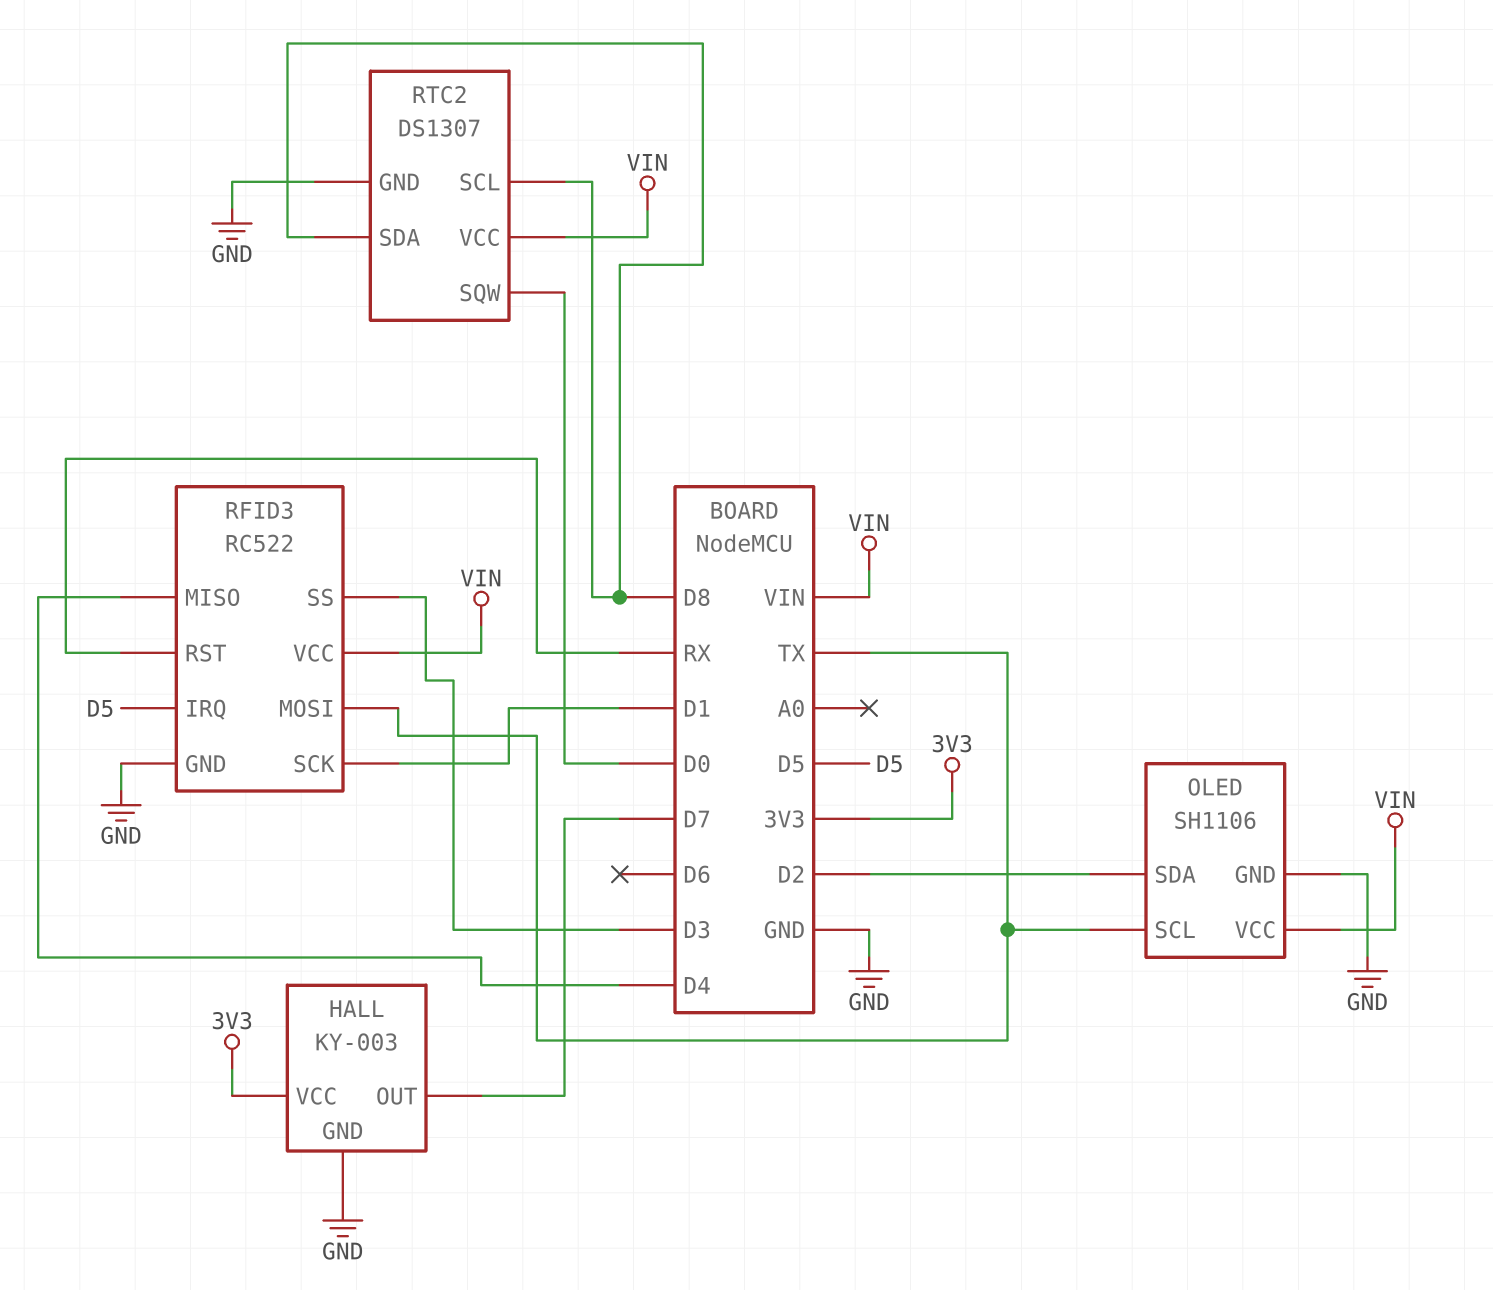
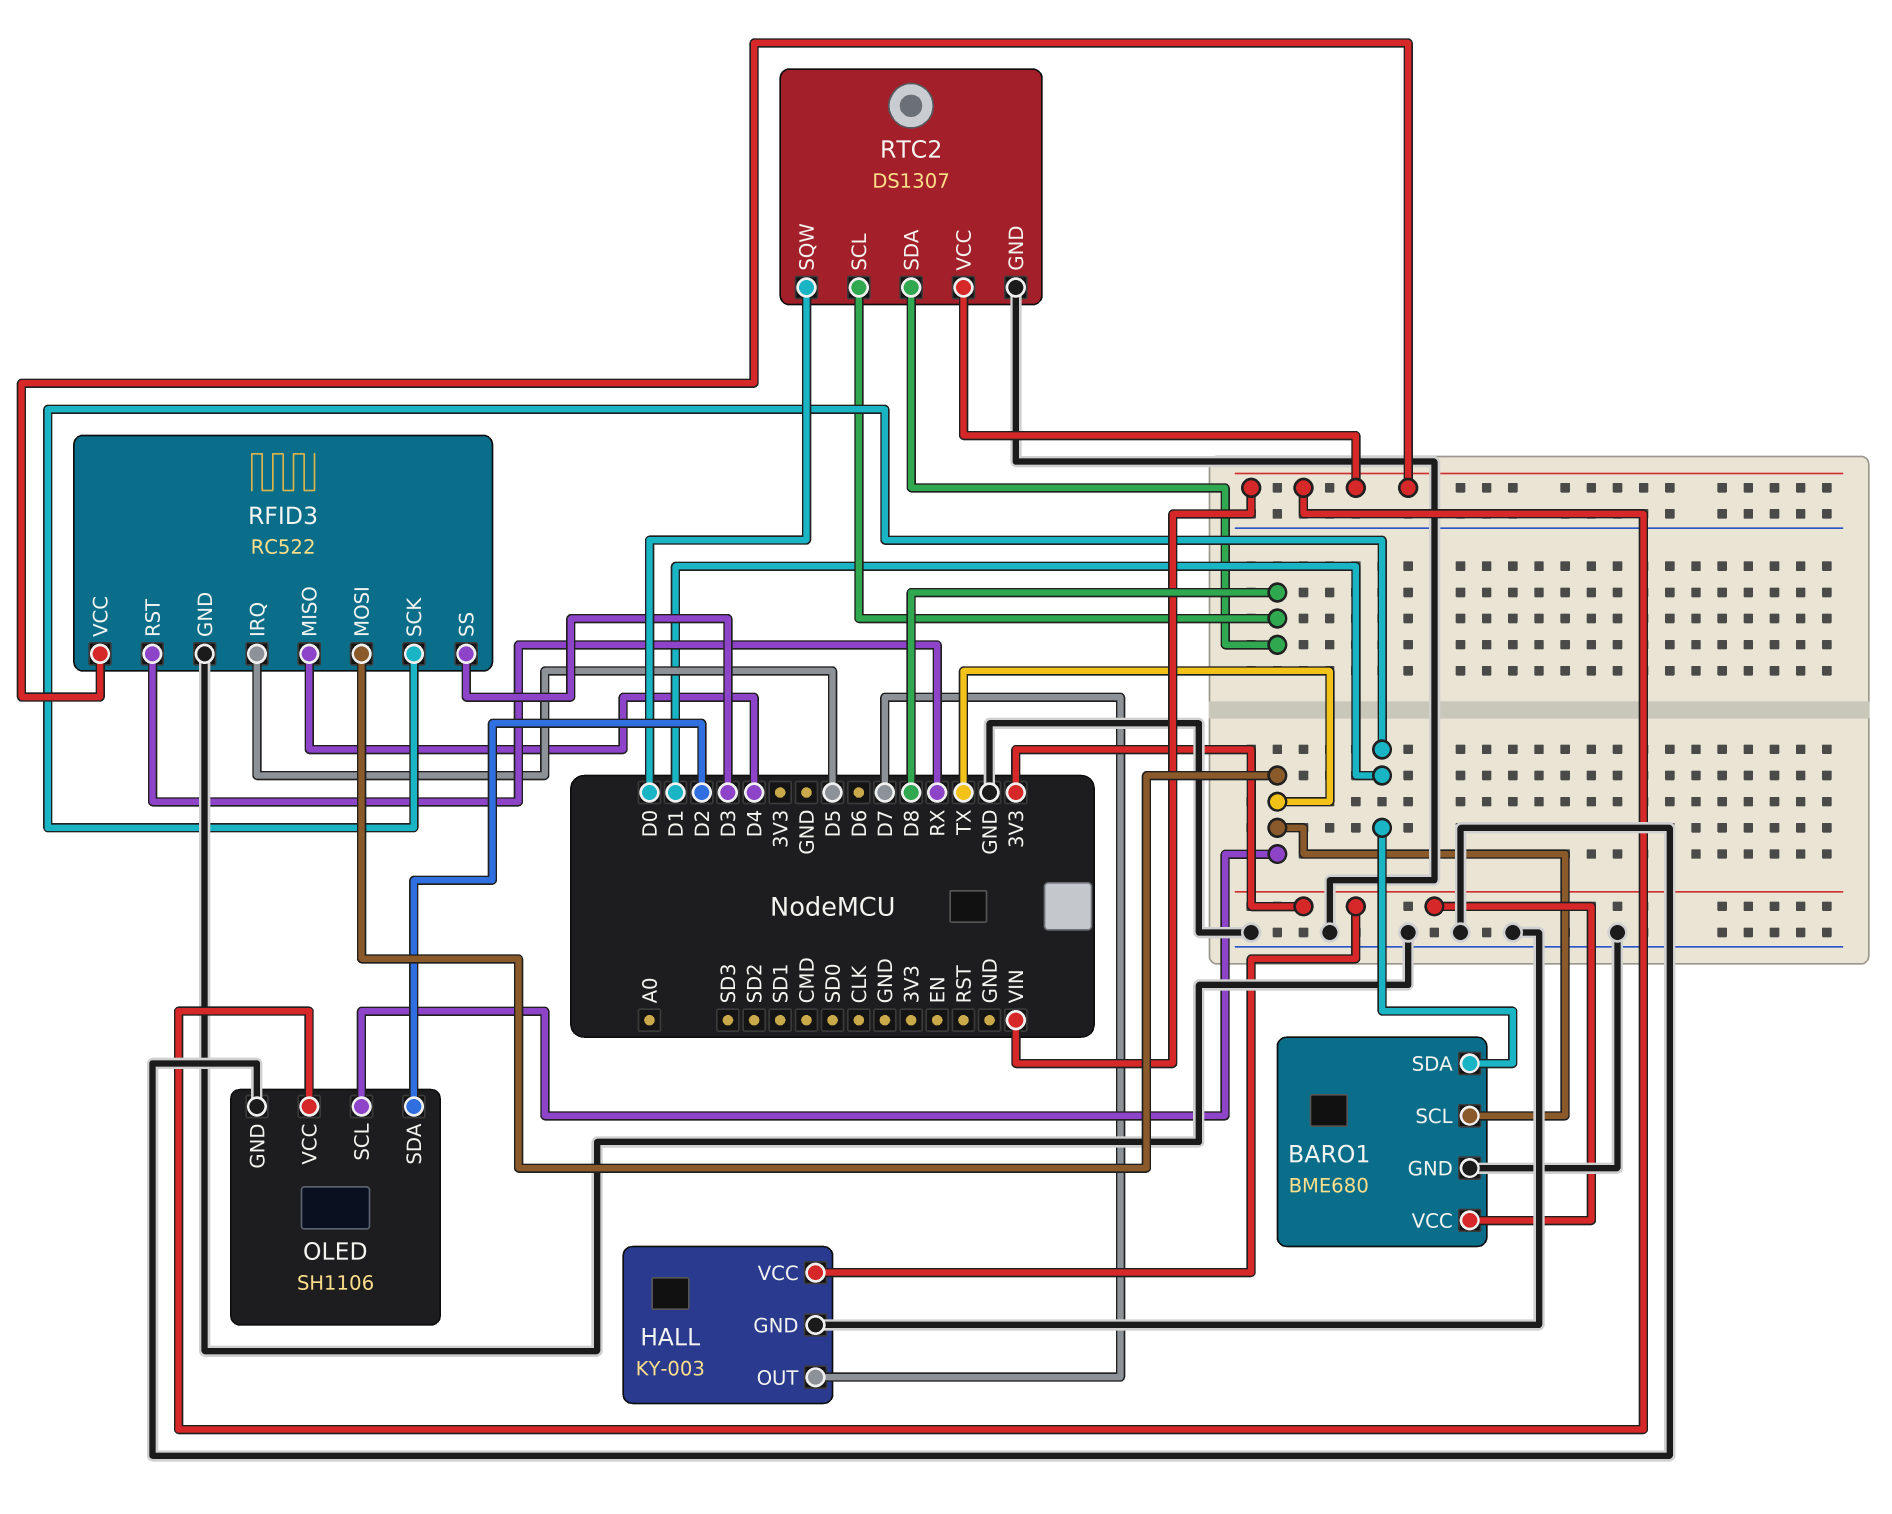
BARO1: none -> BME680
BARO1 pin GND: none -> GND
BARO1 pin SCL: none -> TX
BARO1 pin SDA: none -> D1
BARO1 pin VCC: none -> 3V3

